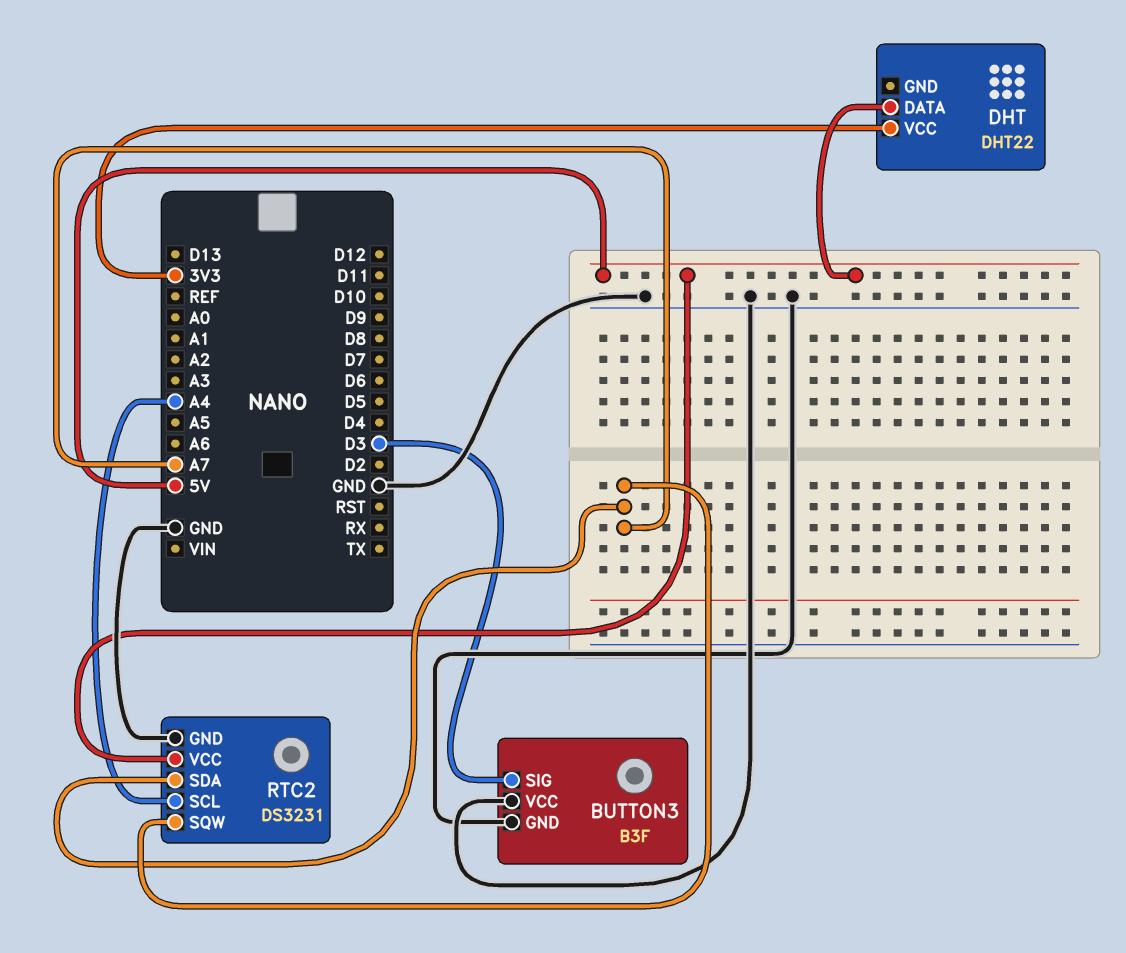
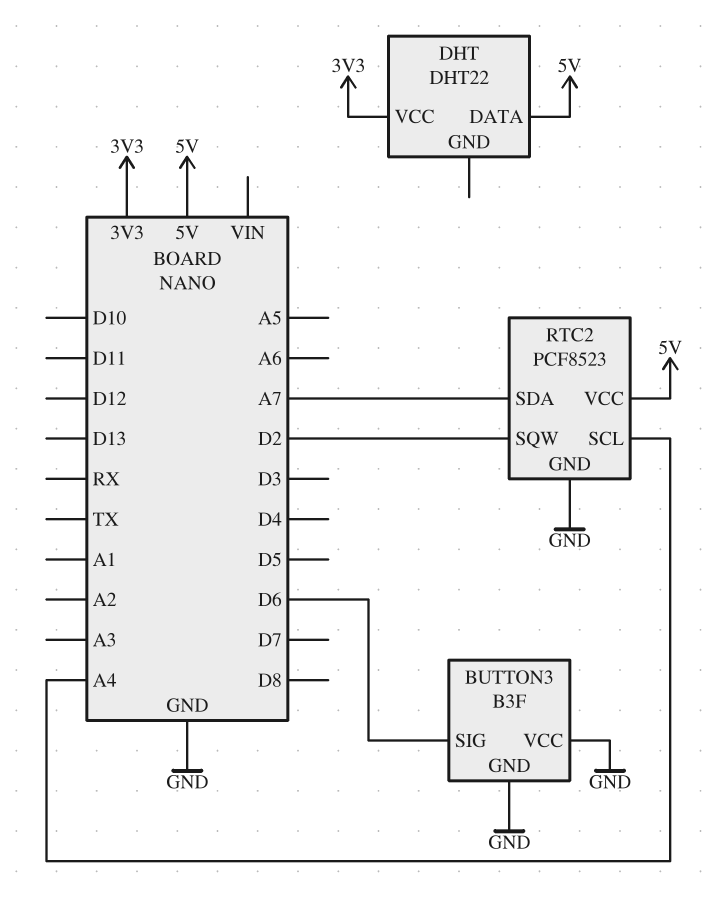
BUTTON3 pin SIG: D3 -> D6
RTC2: DS3231 -> PCF8523
RTC2 pin SQW: A7 -> D2

